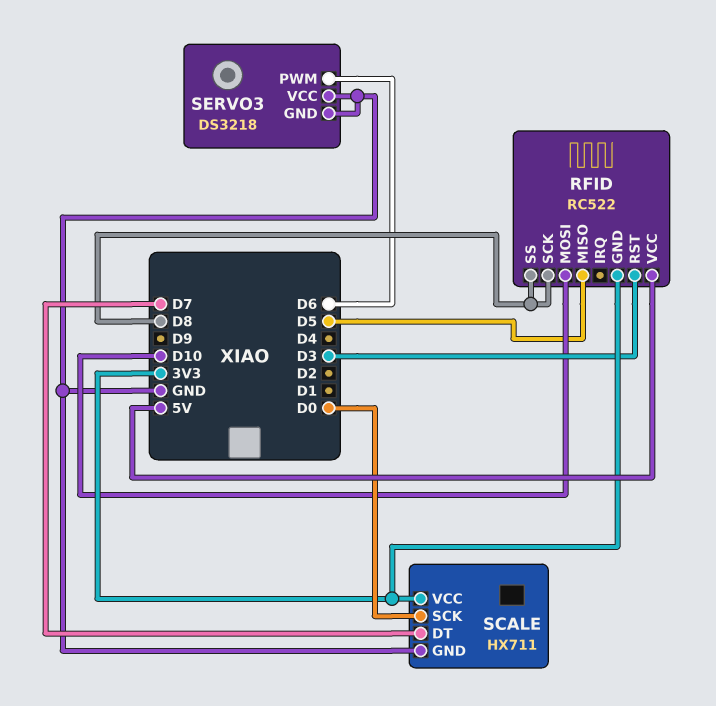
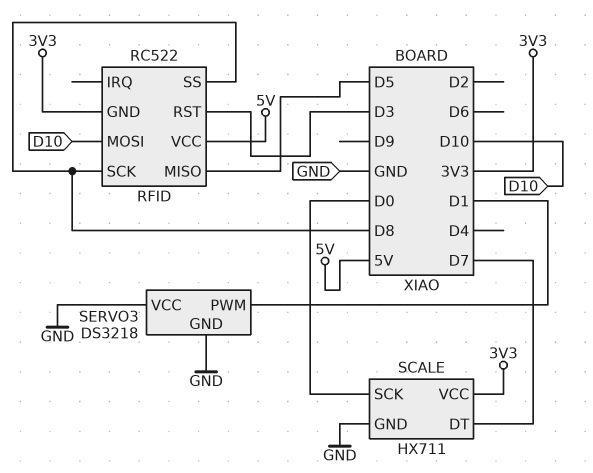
SERVO3 pin PWM: D6 -> D1

